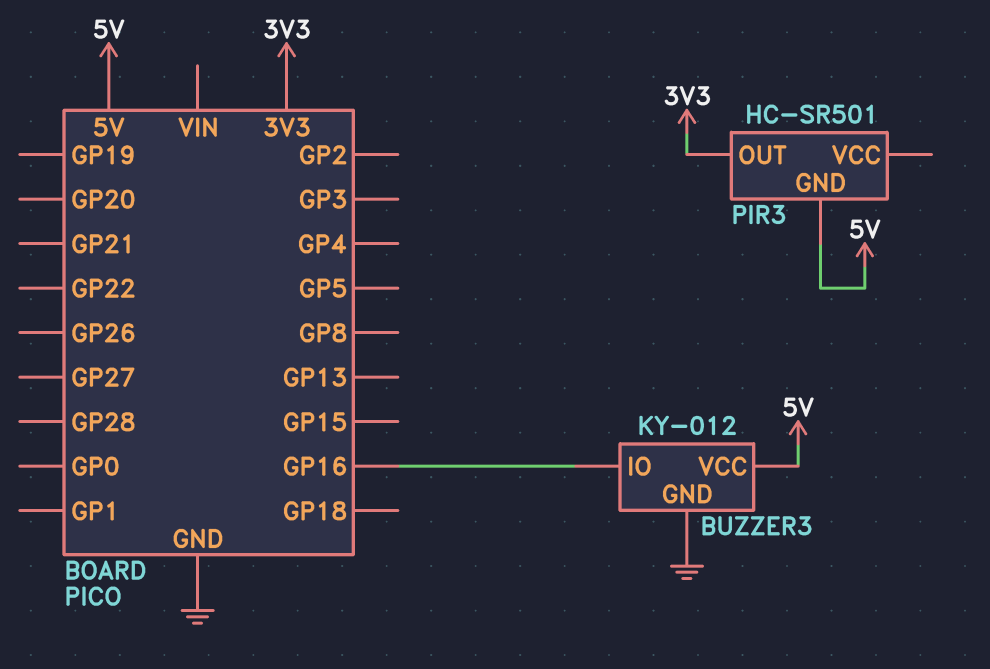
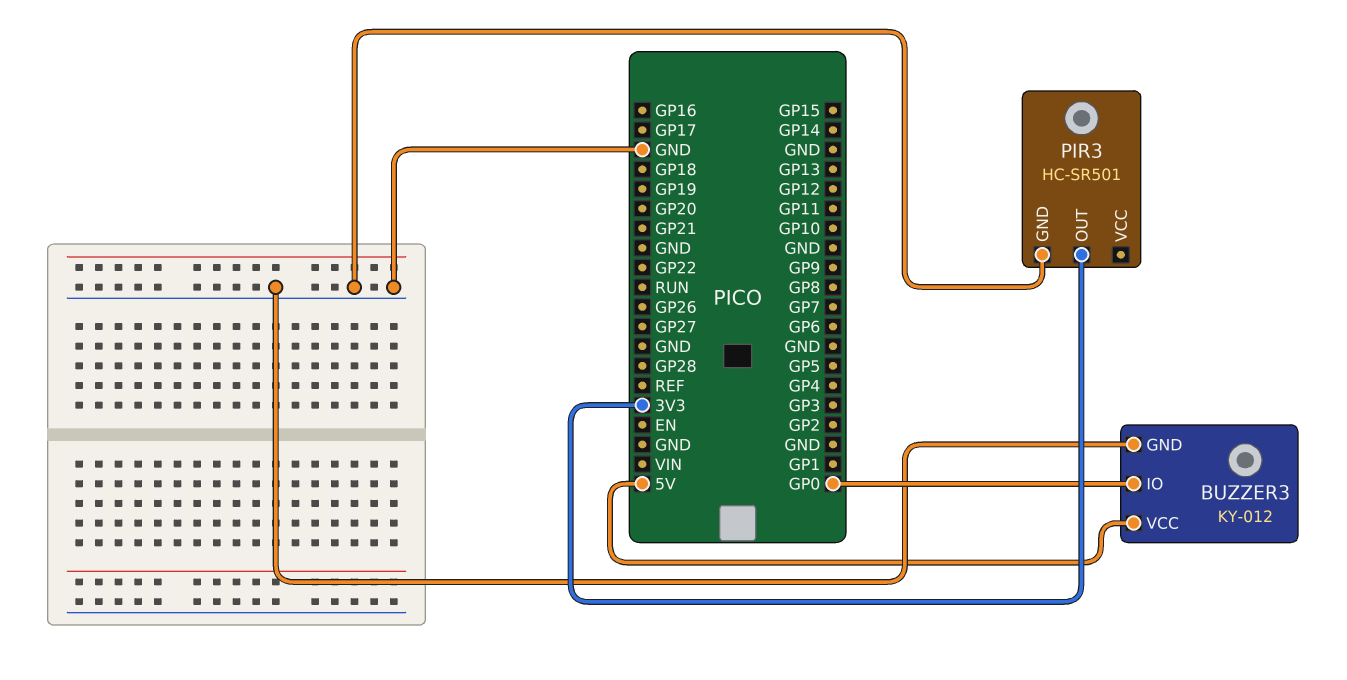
BUZZER3 pin IO: GP16 -> GP0
PIR3 pin GND: 5V -> GND

